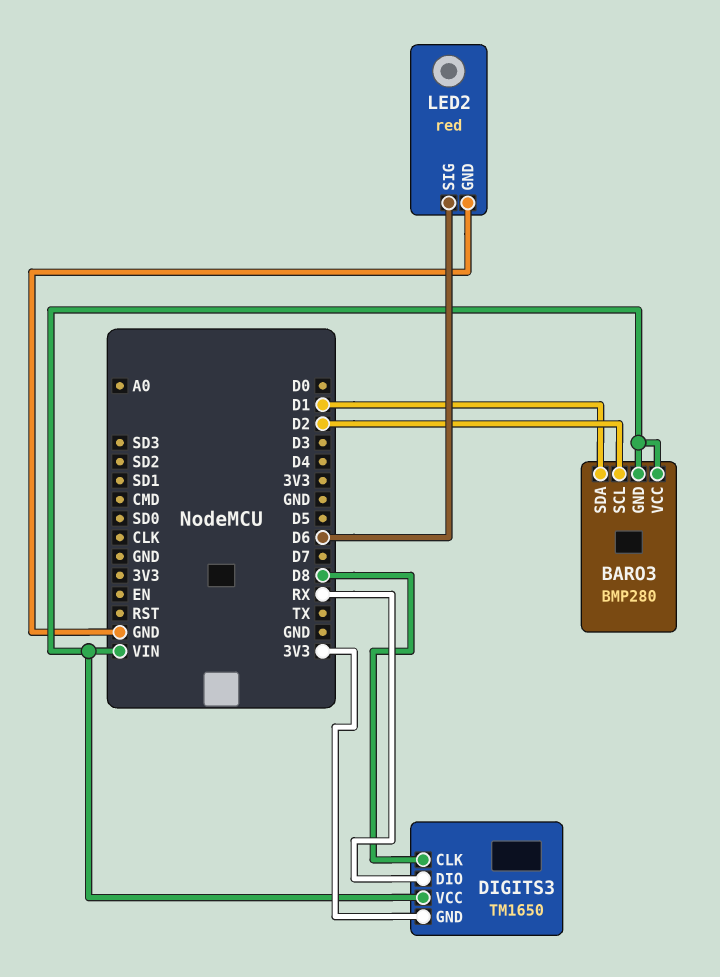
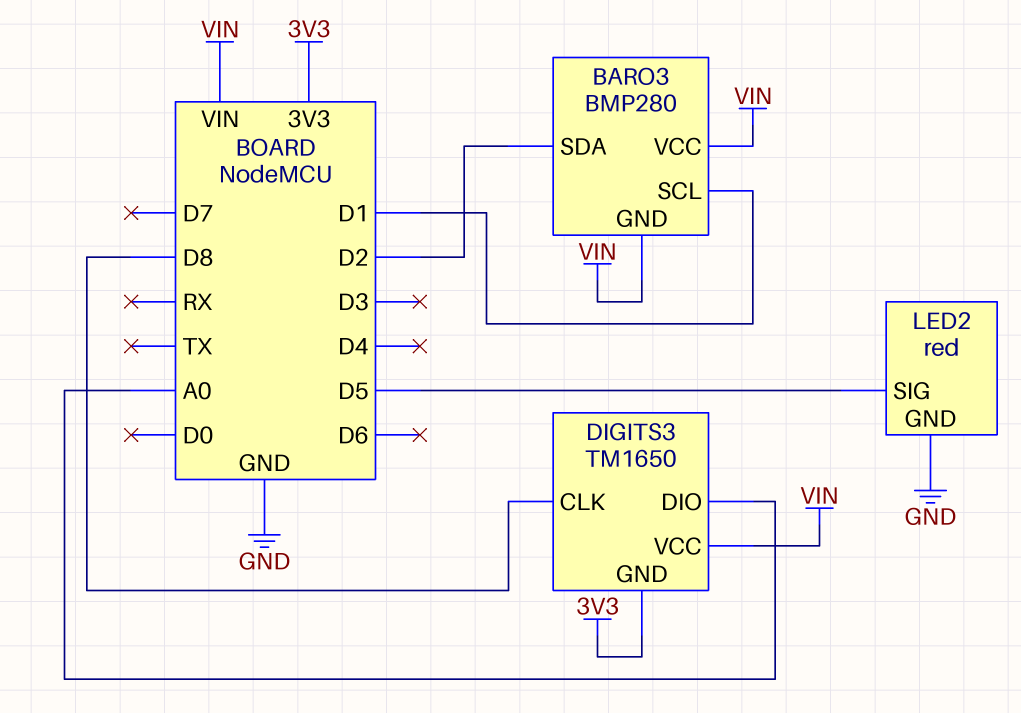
BARO3 pin SCL: D2 -> D1
BARO3 pin SDA: D1 -> D2
DIGITS3 pin DIO: RX -> A0
LED2 pin SIG: D6 -> D5

